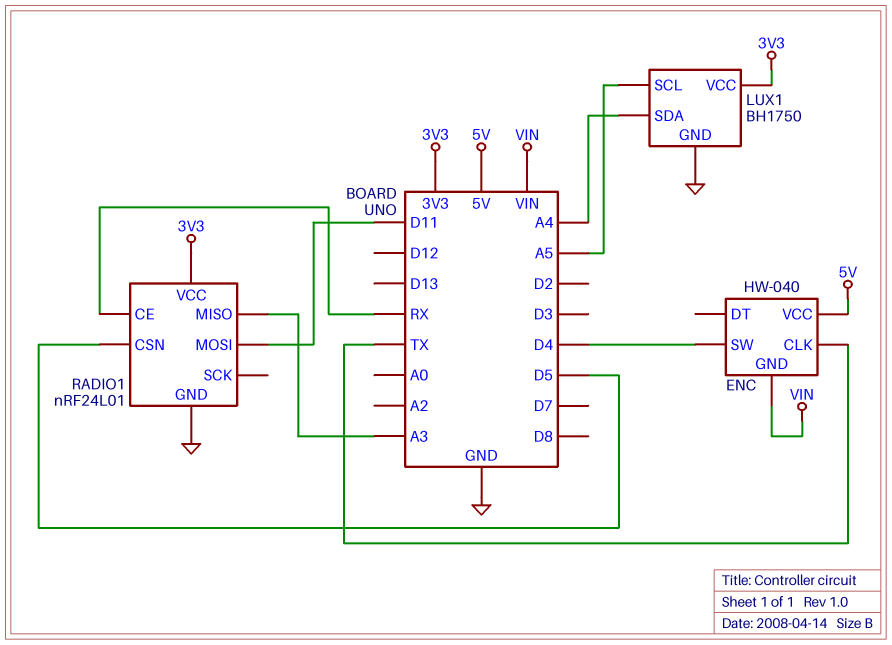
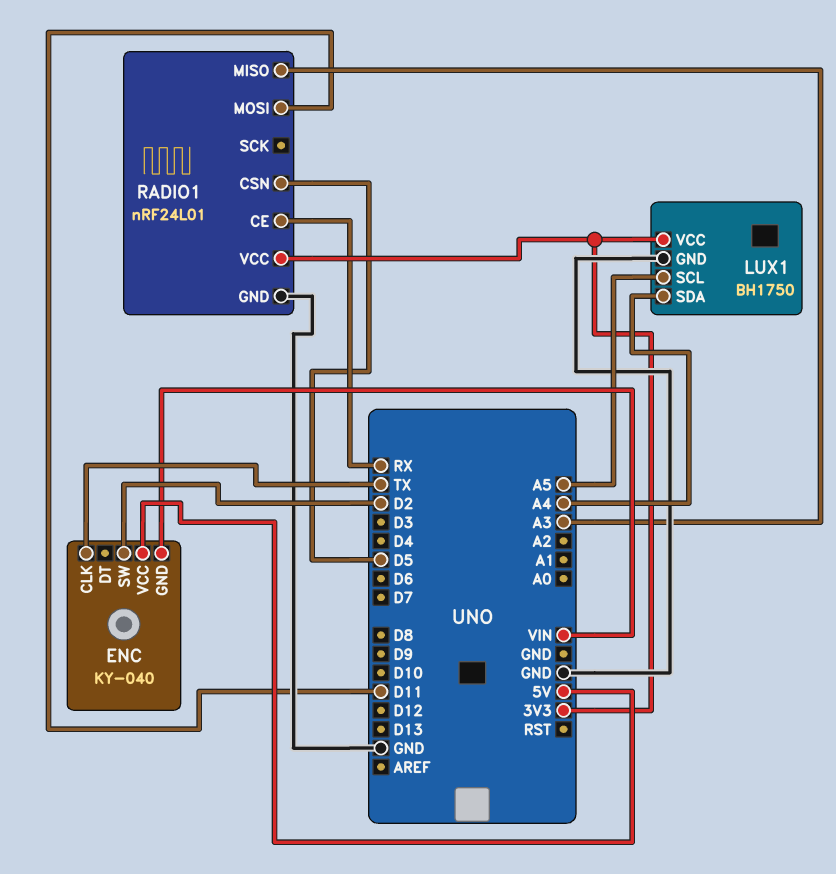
ENC: HW-040 -> KY-040
ENC pin SW: D4 -> D2

